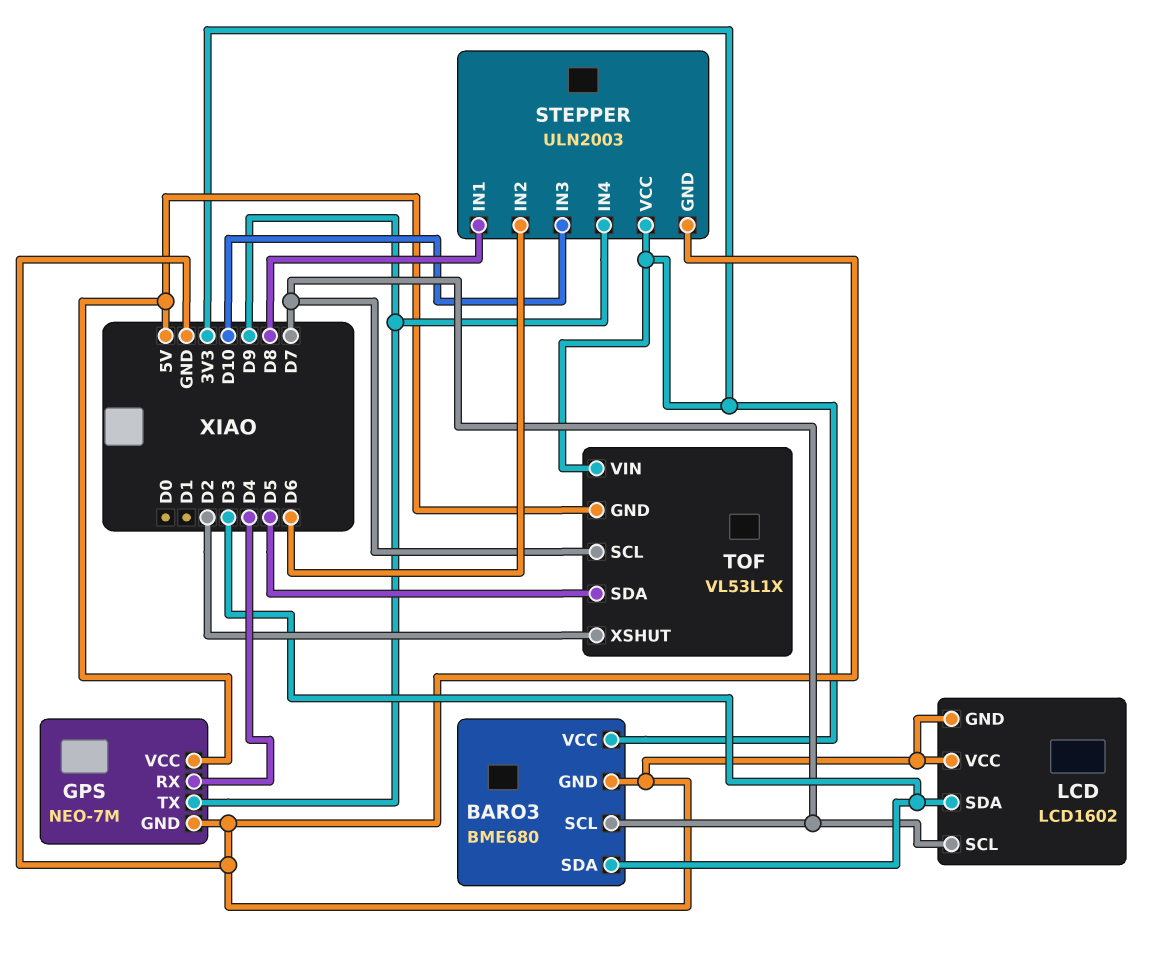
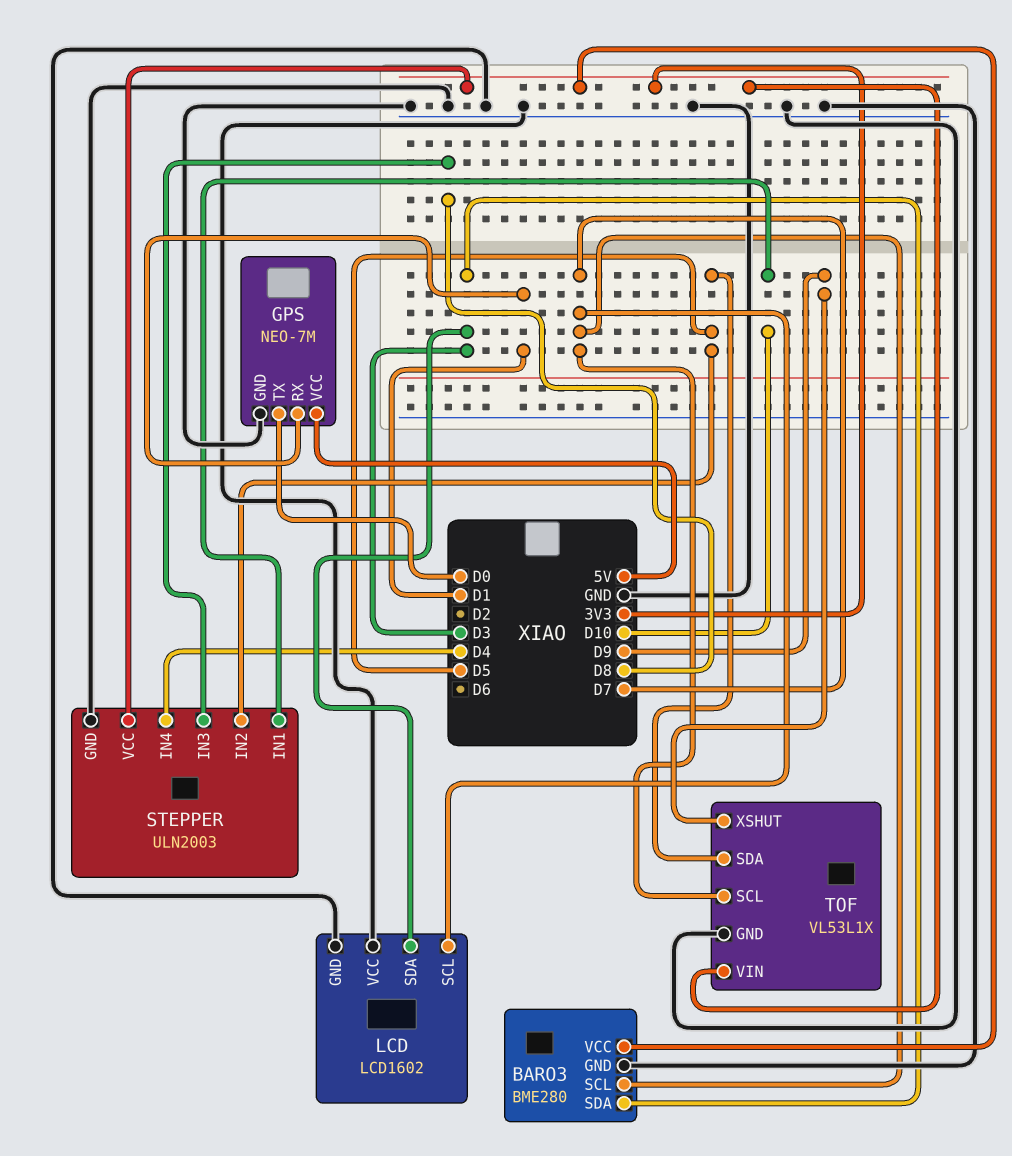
BARO3: BME680 -> BME280
GPS pin RX: D4 -> D1
GPS pin TX: D9 -> D0
STEPPER pin IN1: D8 -> D10
STEPPER pin IN2: D6 -> D5
STEPPER pin IN3: D10 -> D8
STEPPER pin IN4: D9 -> D4
TOF pin GND: 5V -> GND
TOF pin XSHUT: D2 -> D9

